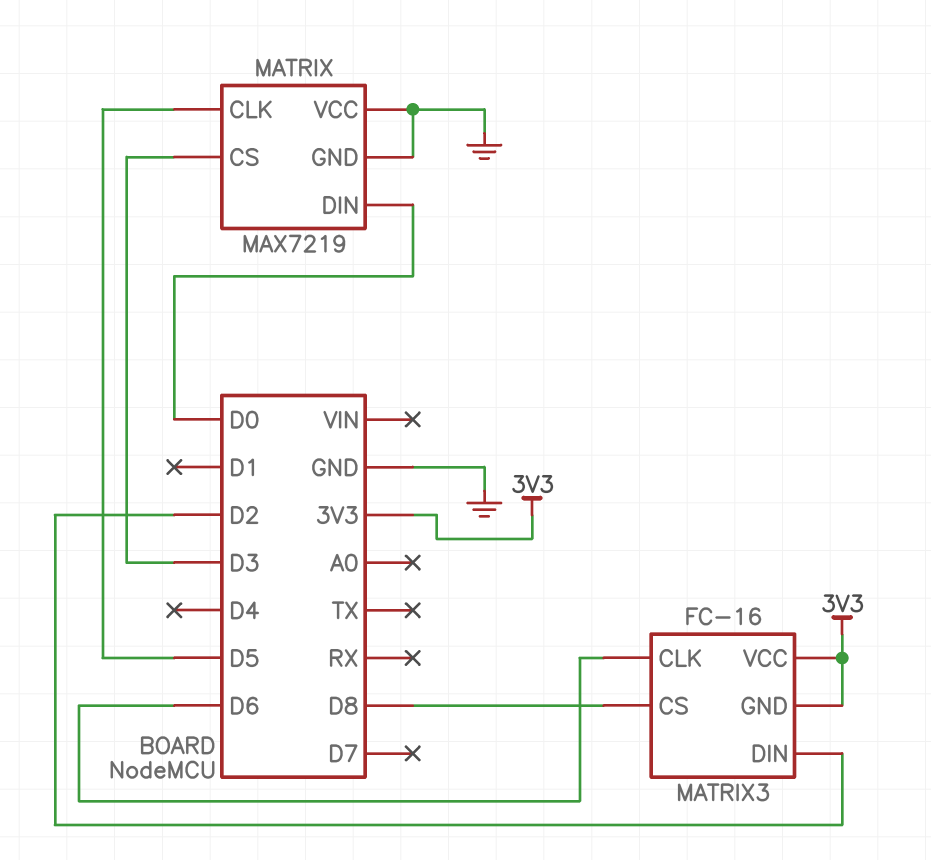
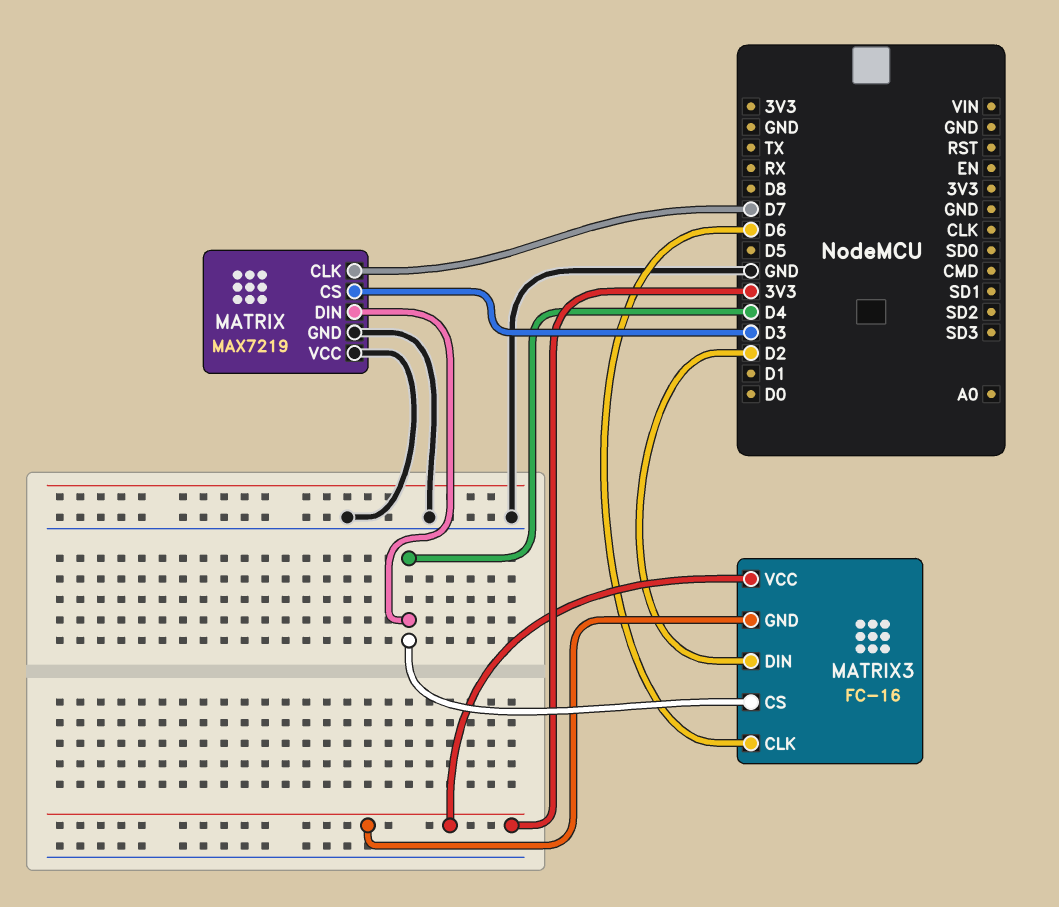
MATRIX pin CLK: D5 -> D7
MATRIX pin DIN: D0 -> D4
MATRIX3 pin CS: D8 -> D4

